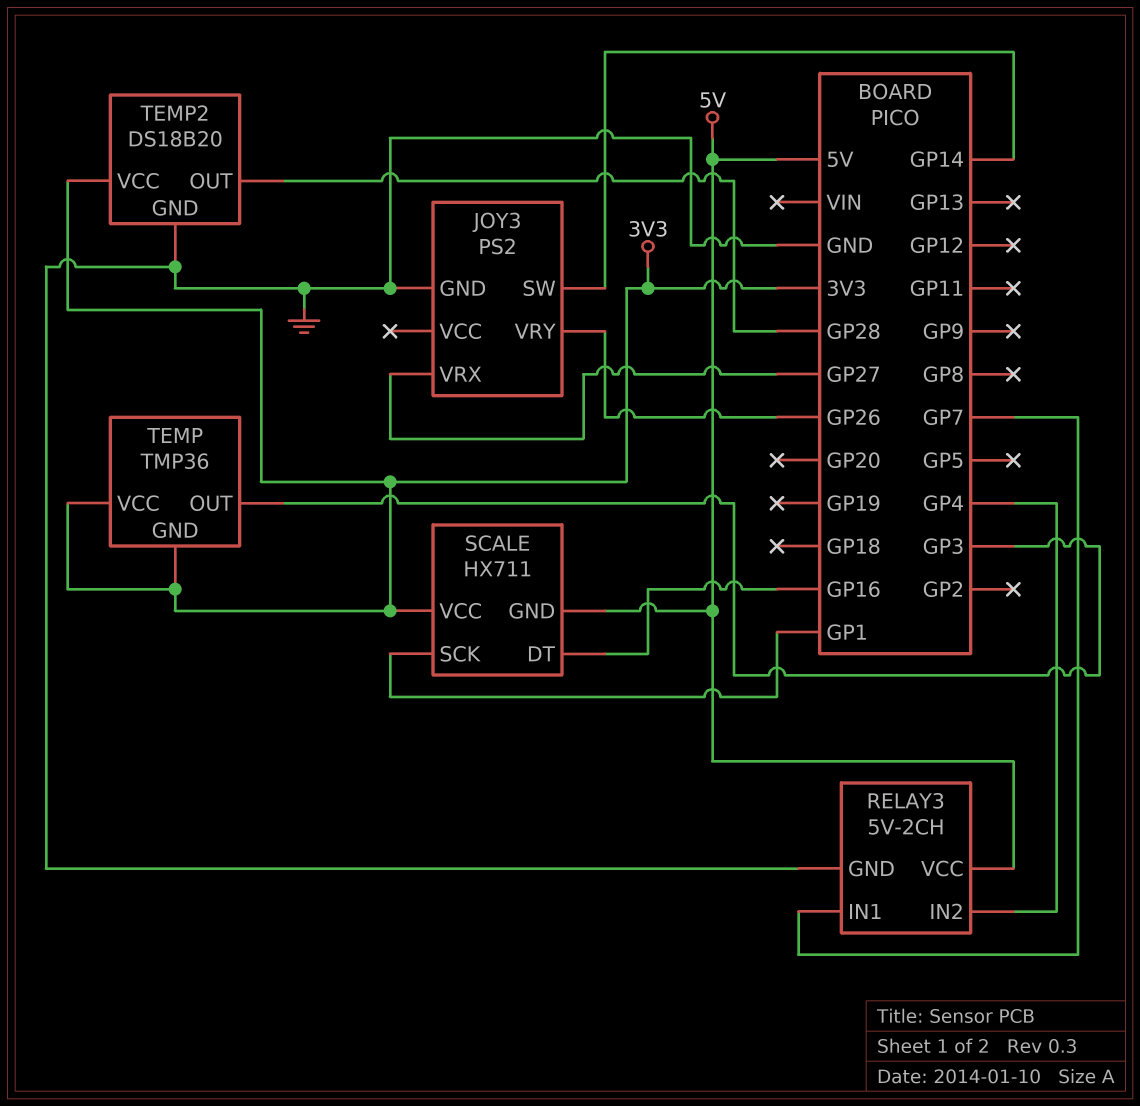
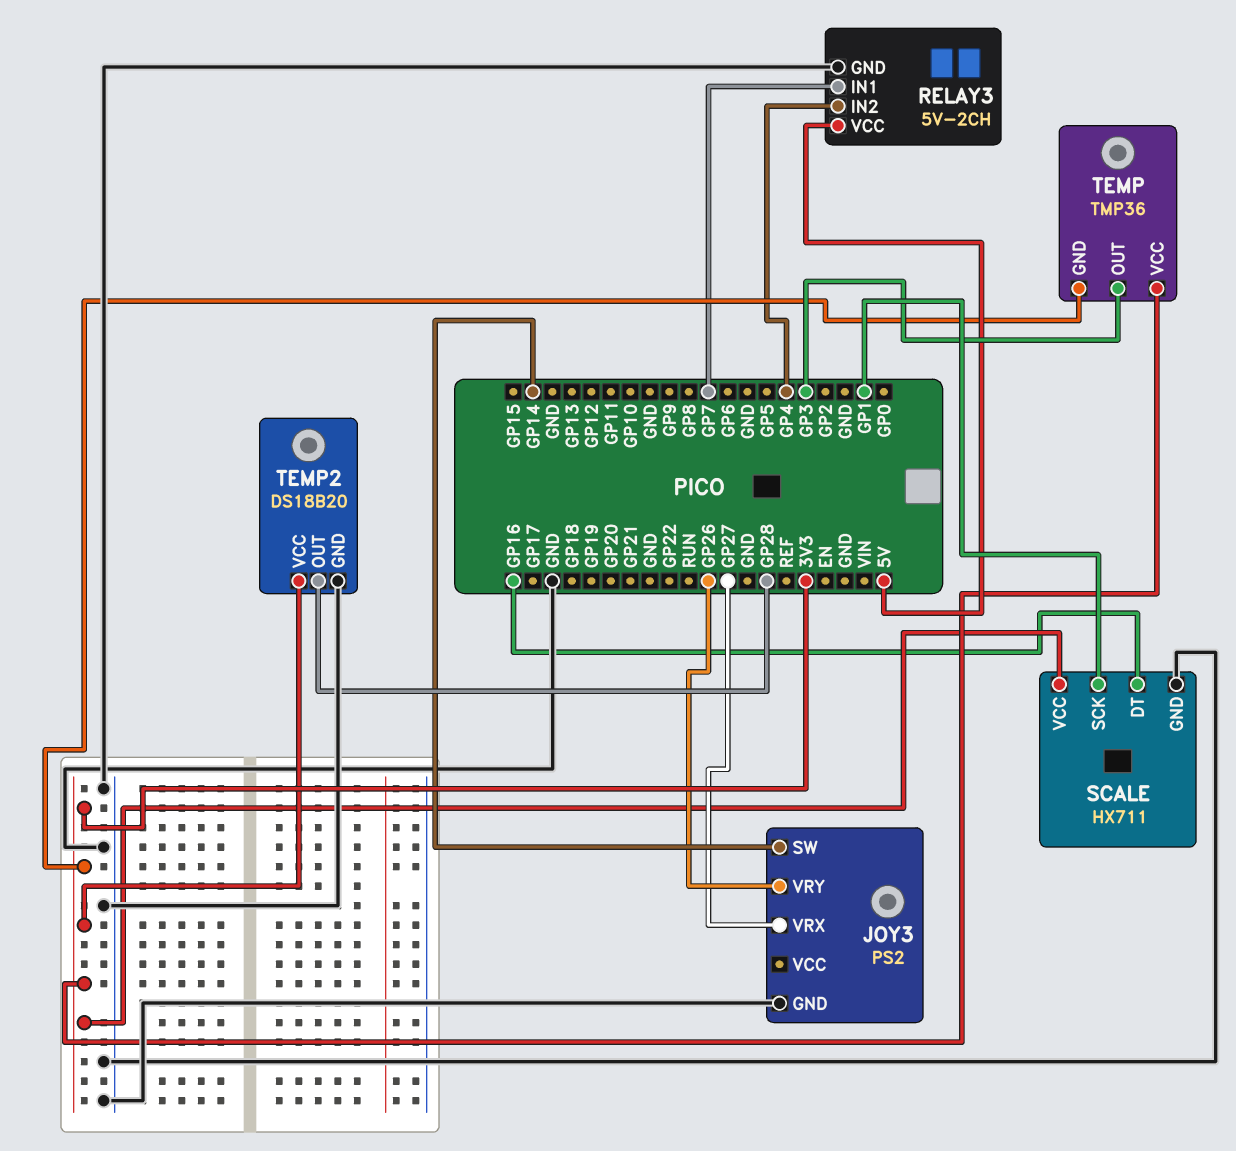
SCALE pin GND: 5V -> GND

